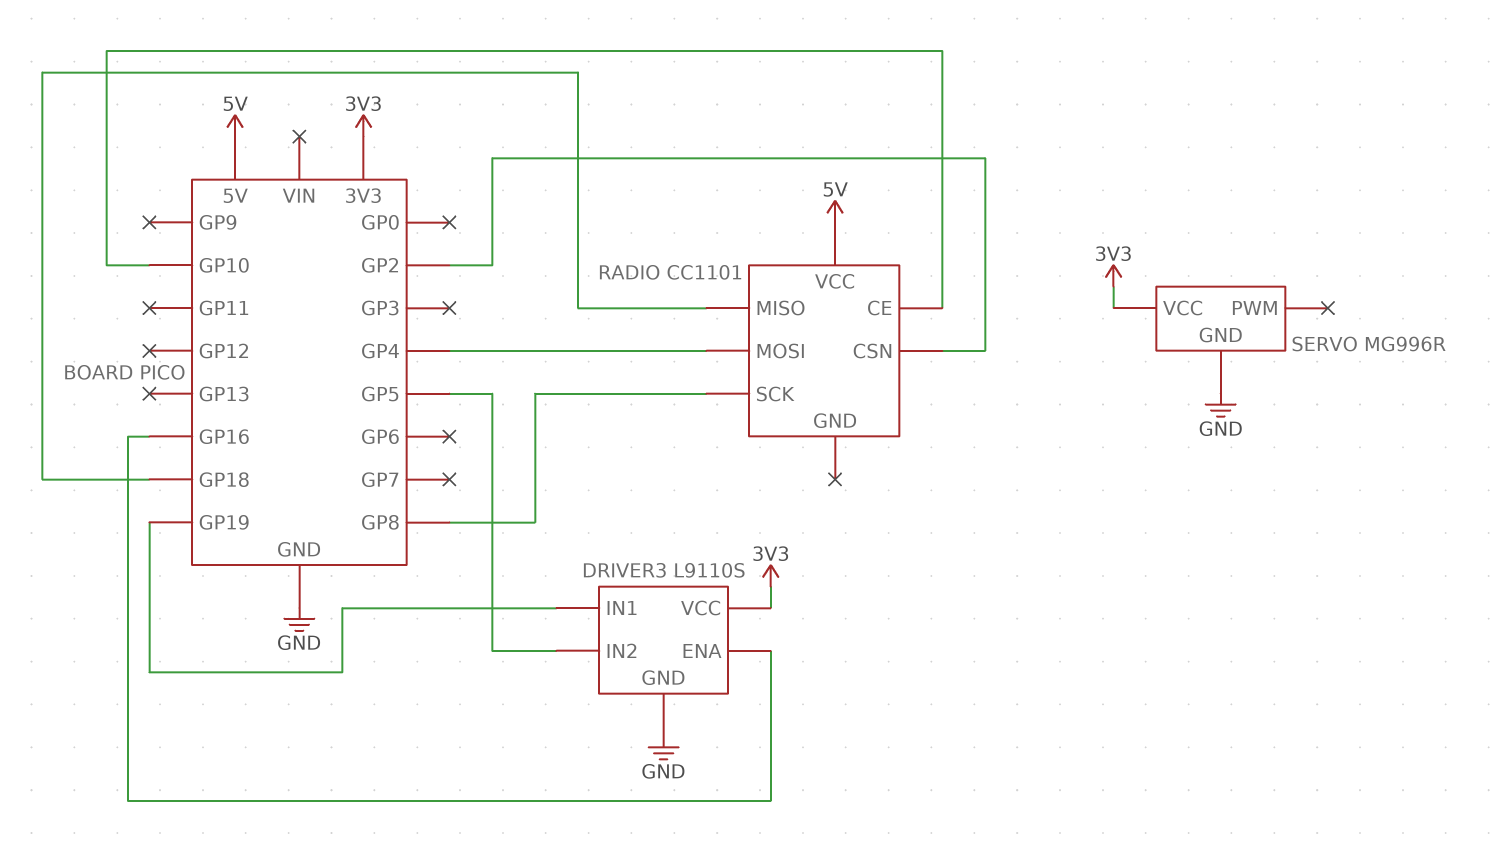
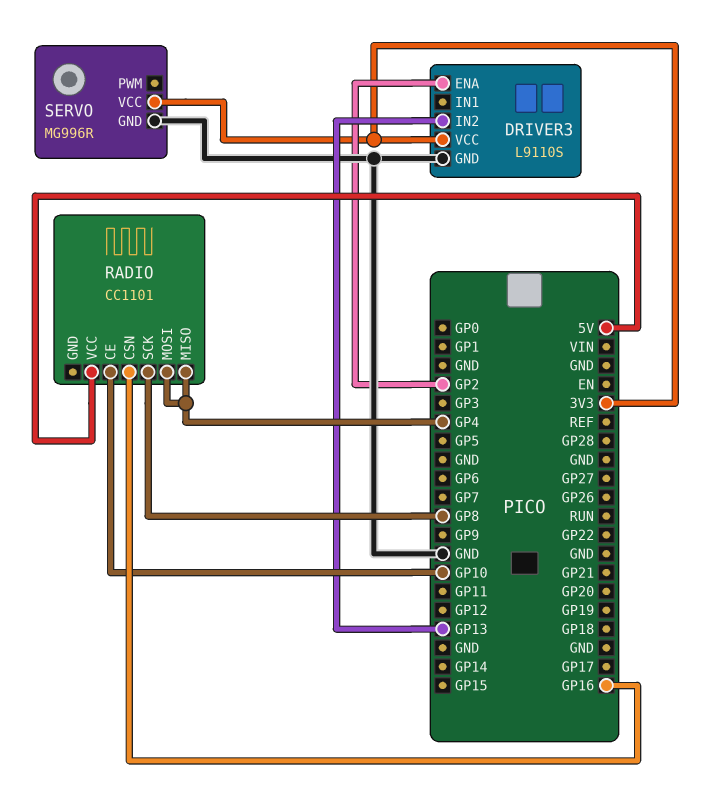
DRIVER3 pin ENA: GP16 -> GP2
DRIVER3 pin IN1: GP19 -> none
DRIVER3 pin IN2: GP5 -> GP13
RADIO pin CSN: GP2 -> GP16
RADIO pin MISO: GP18 -> GP4

